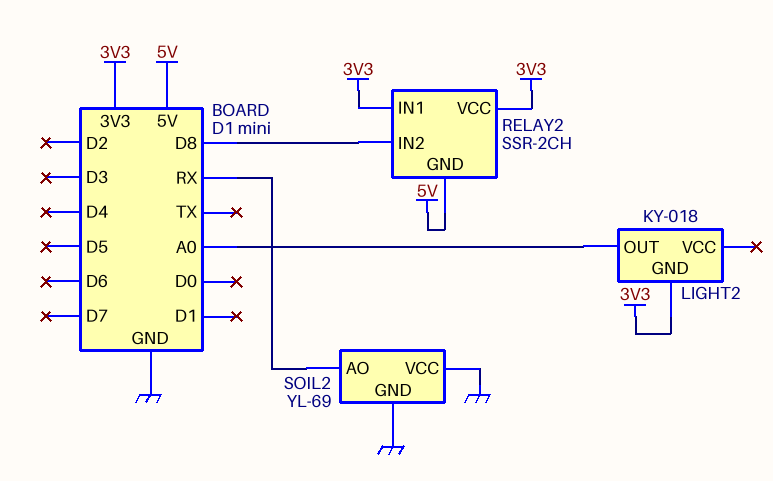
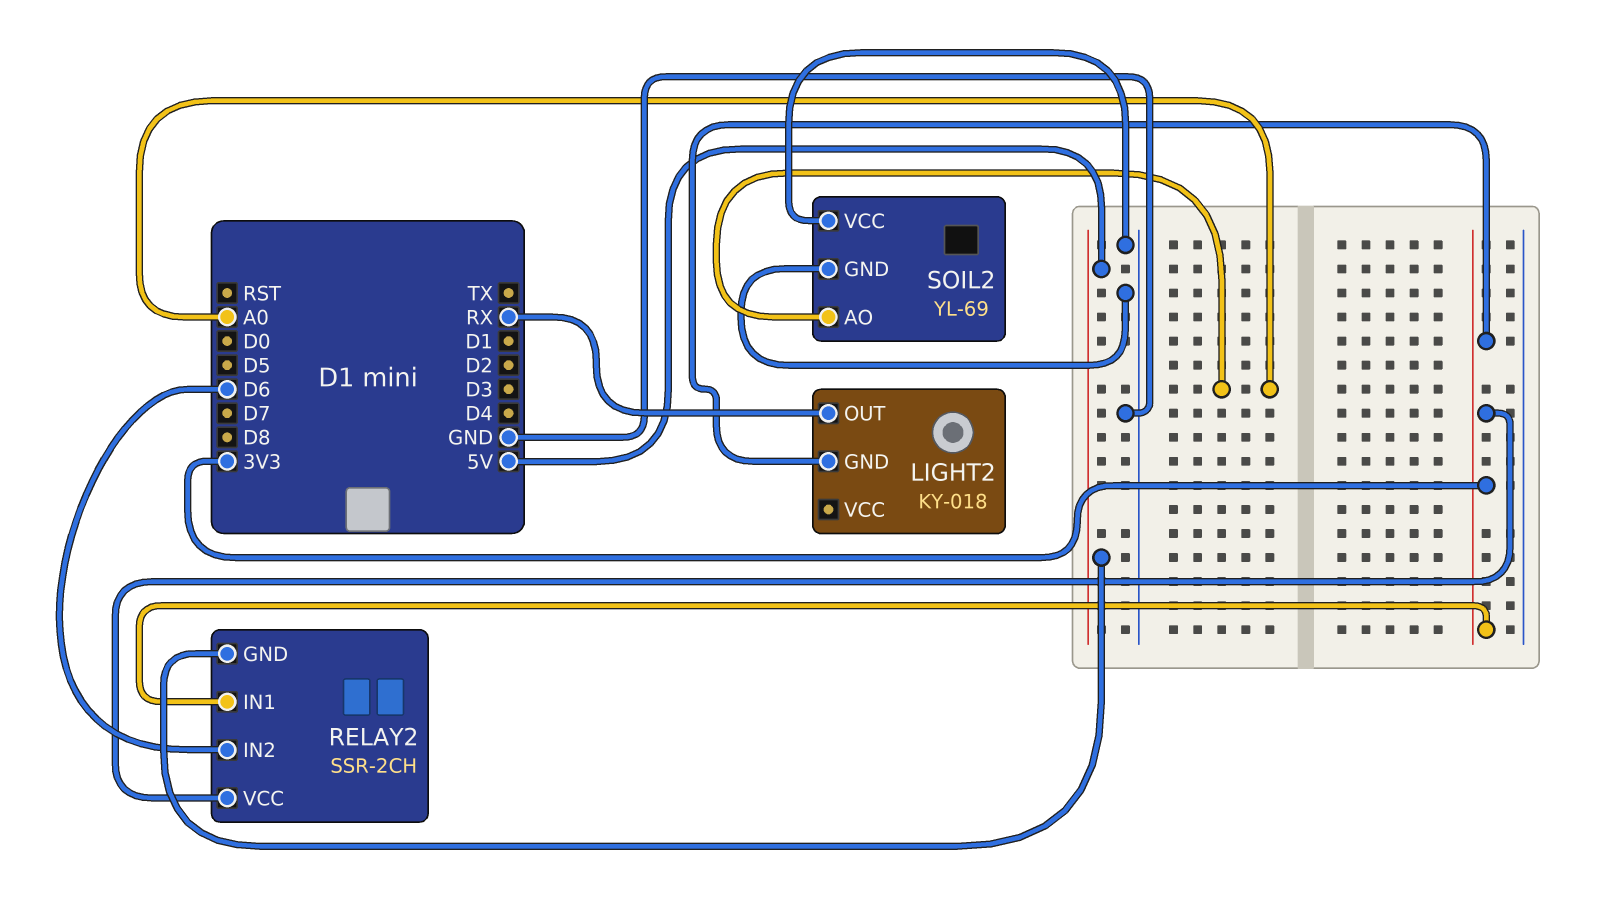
LIGHT2 pin OUT: A0 -> RX
RELAY2 pin IN2: D8 -> D6
SOIL2 pin AO: RX -> A0

